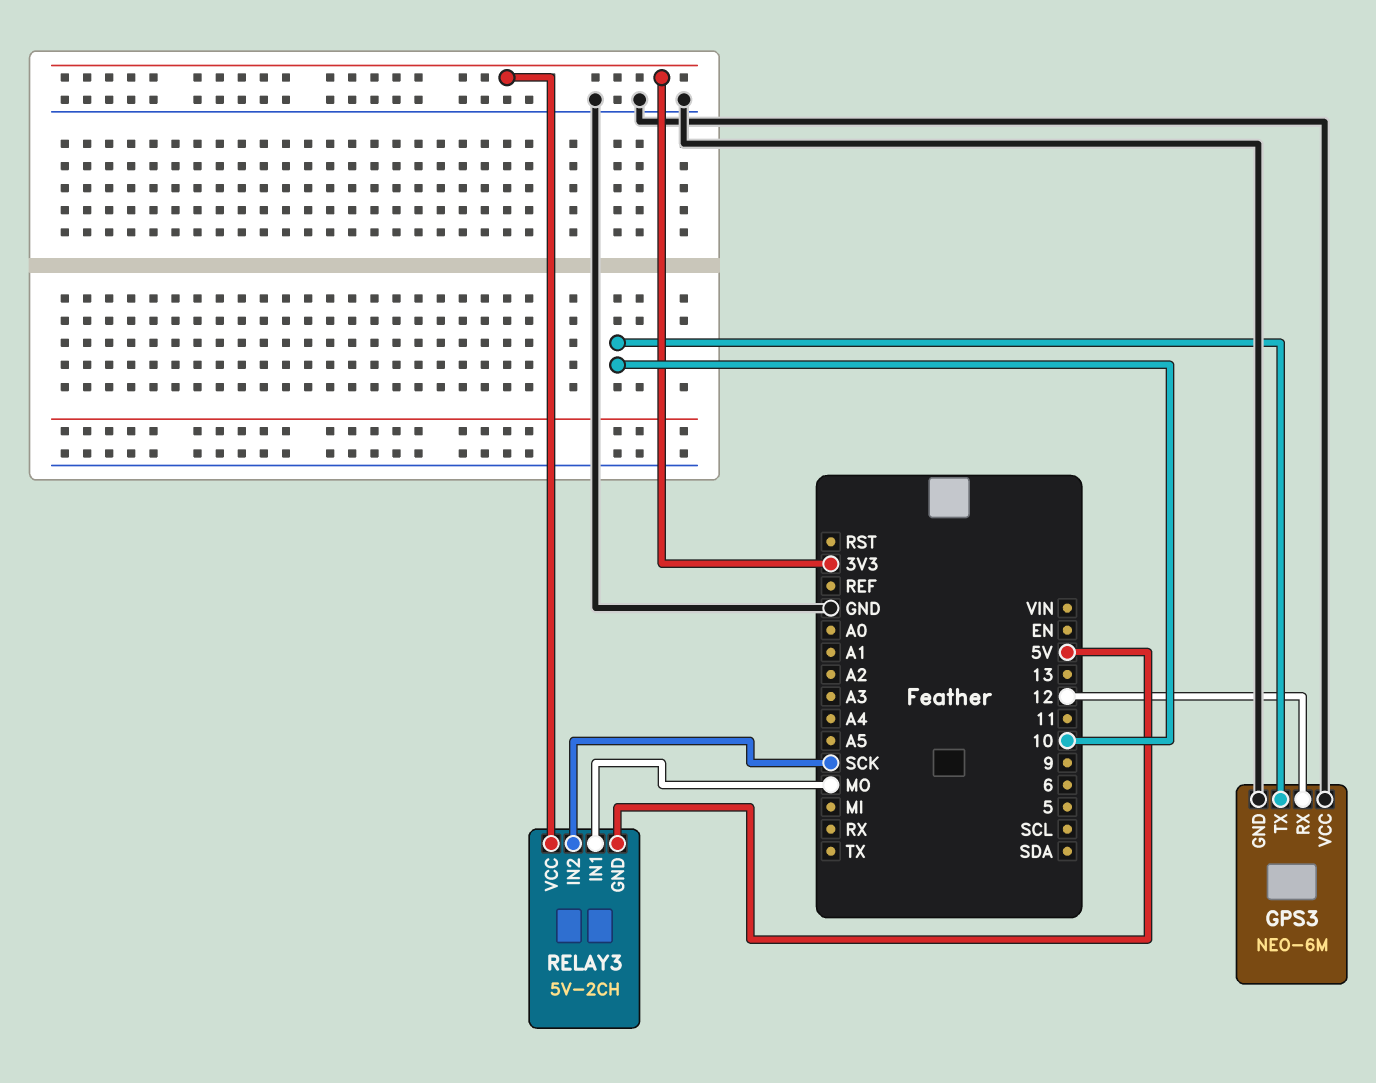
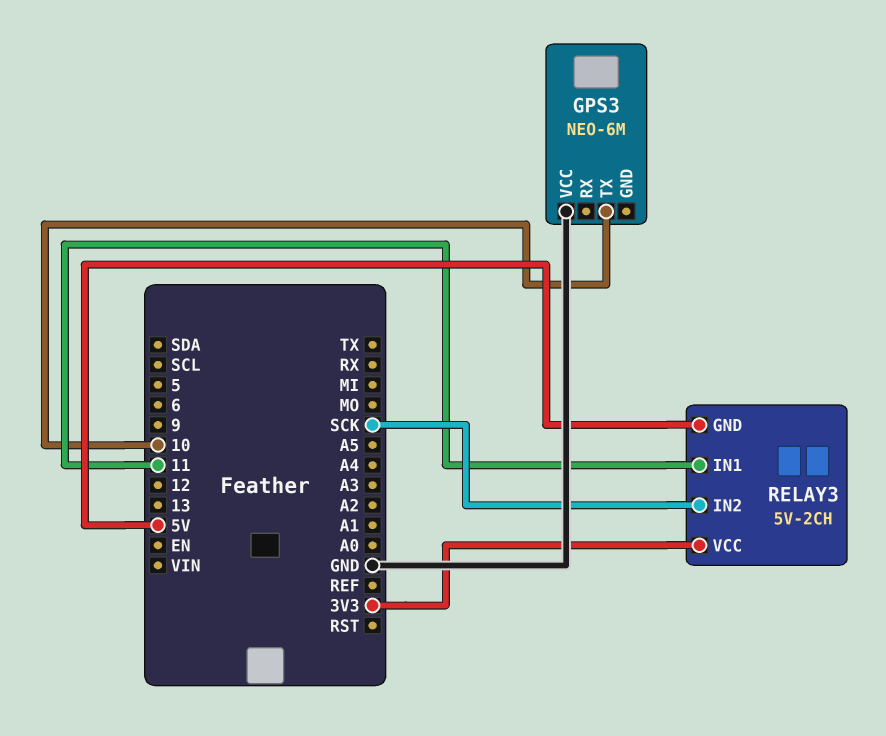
GPS3 pin GND: GND -> none
GPS3 pin RX: 12 -> none
RELAY3 pin IN1: MO -> 11

